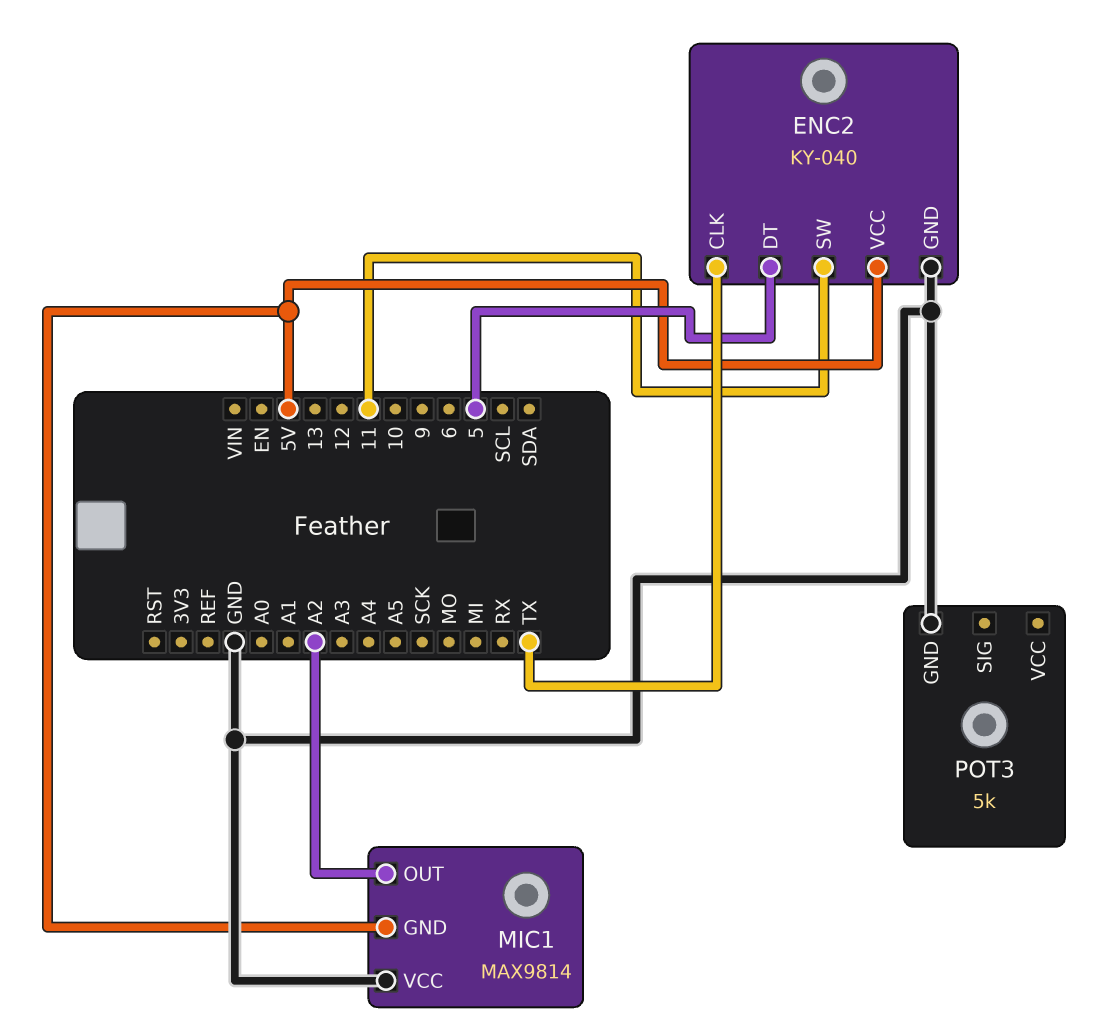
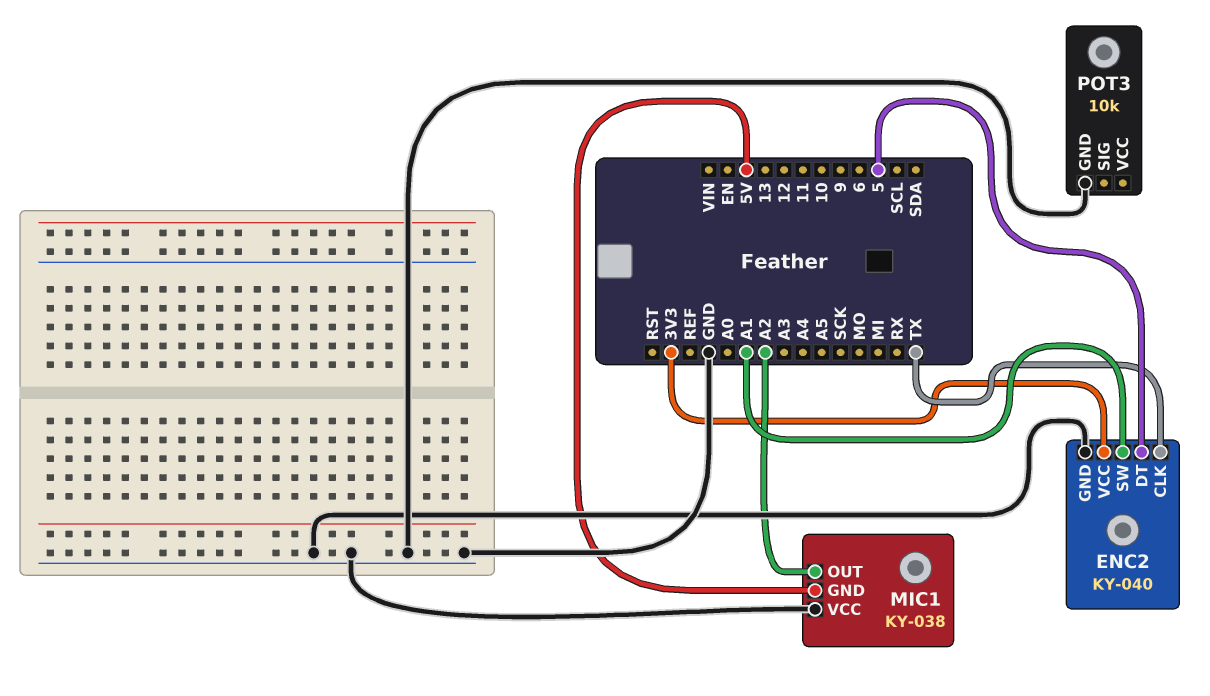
ENC2 pin SW: 11 -> A1
ENC2 pin VCC: 5V -> 3V3
MIC1: MAX9814 -> KY-038
POT3: 5k -> 10k

